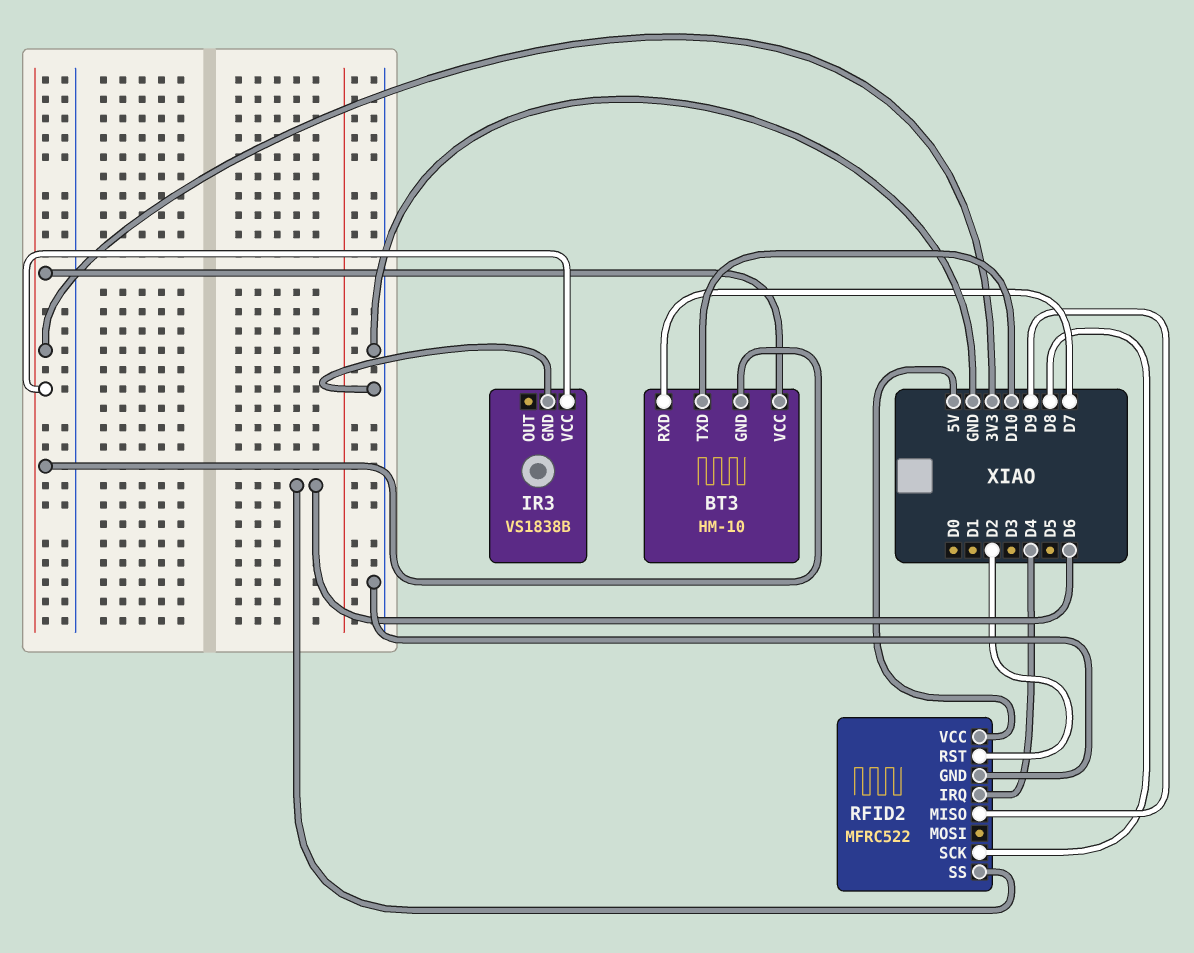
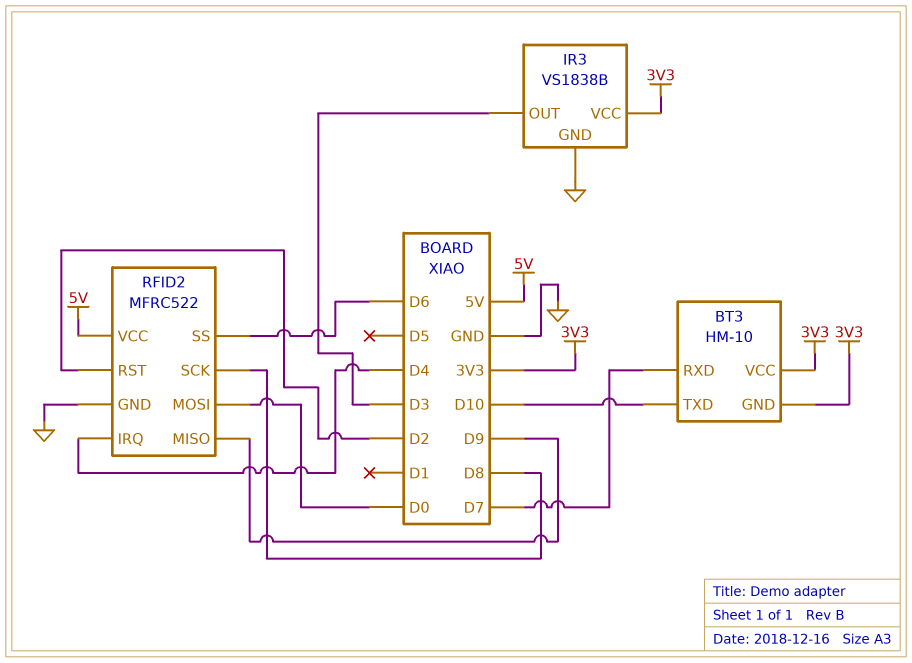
IR3 pin OUT: none -> D3
RFID2 pin MOSI: none -> D0

